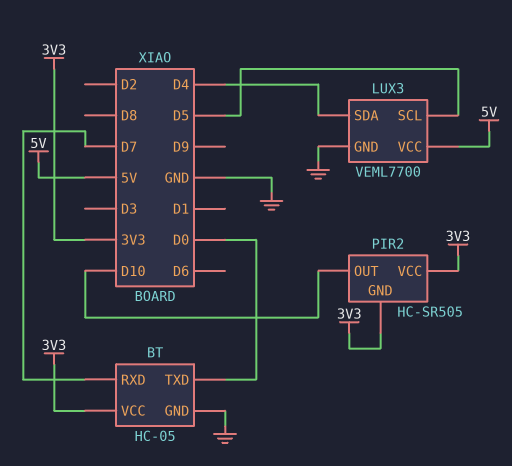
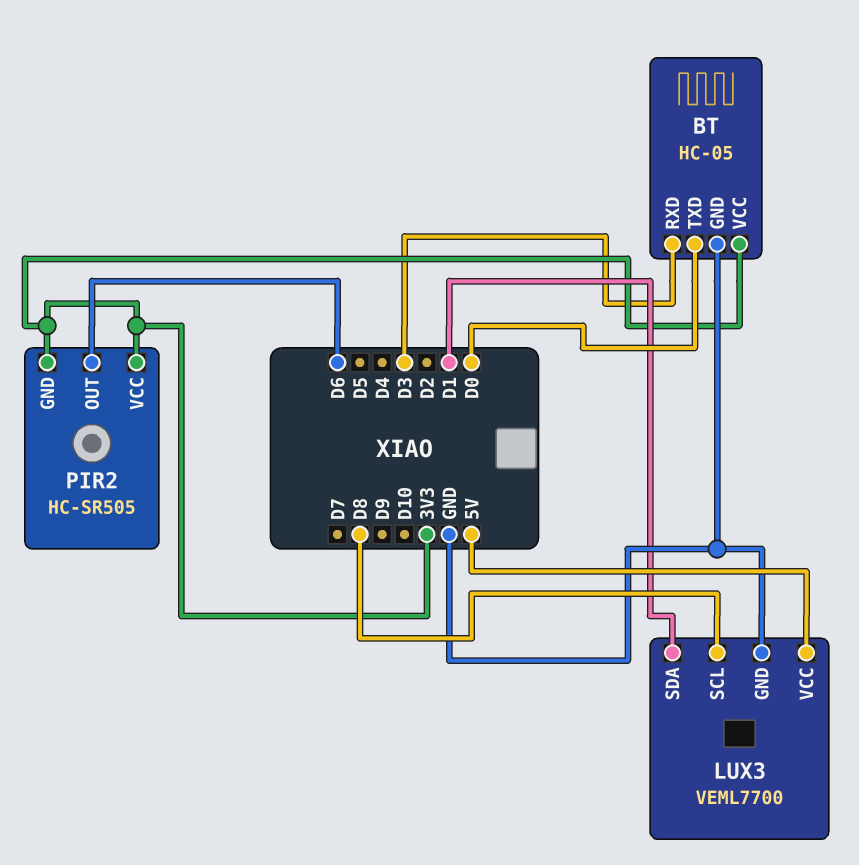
BT pin RXD: D7 -> D3
LUX3 pin SCL: D5 -> D8
LUX3 pin SDA: D4 -> D1
PIR2 pin OUT: D10 -> D6

